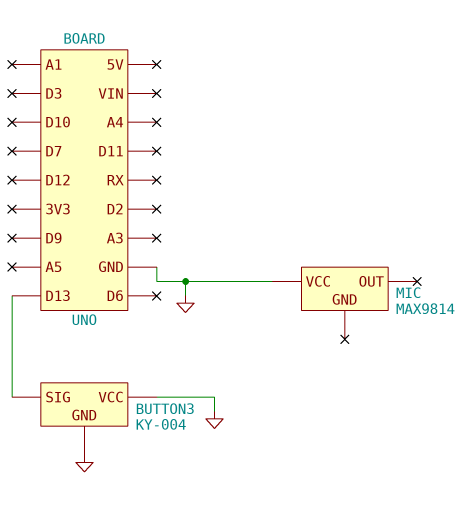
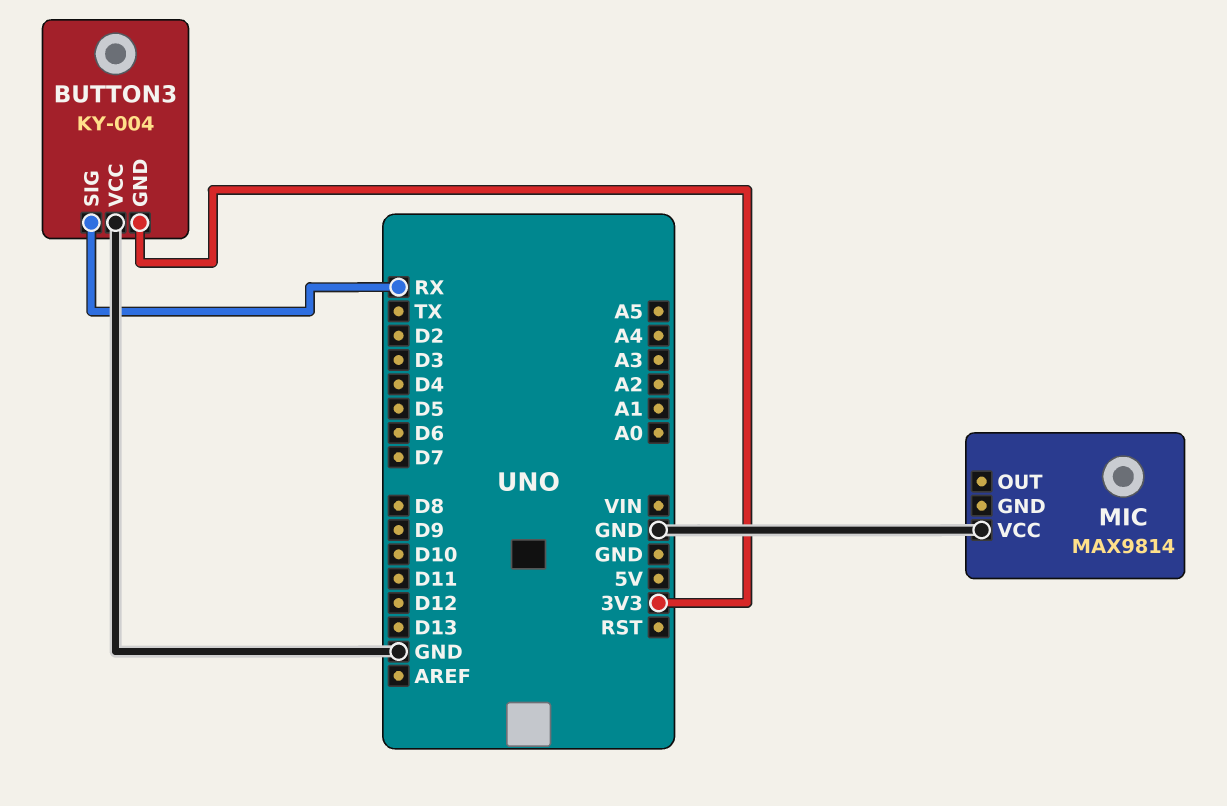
BUTTON3 pin GND: GND -> 3V3
BUTTON3 pin SIG: D13 -> RX

